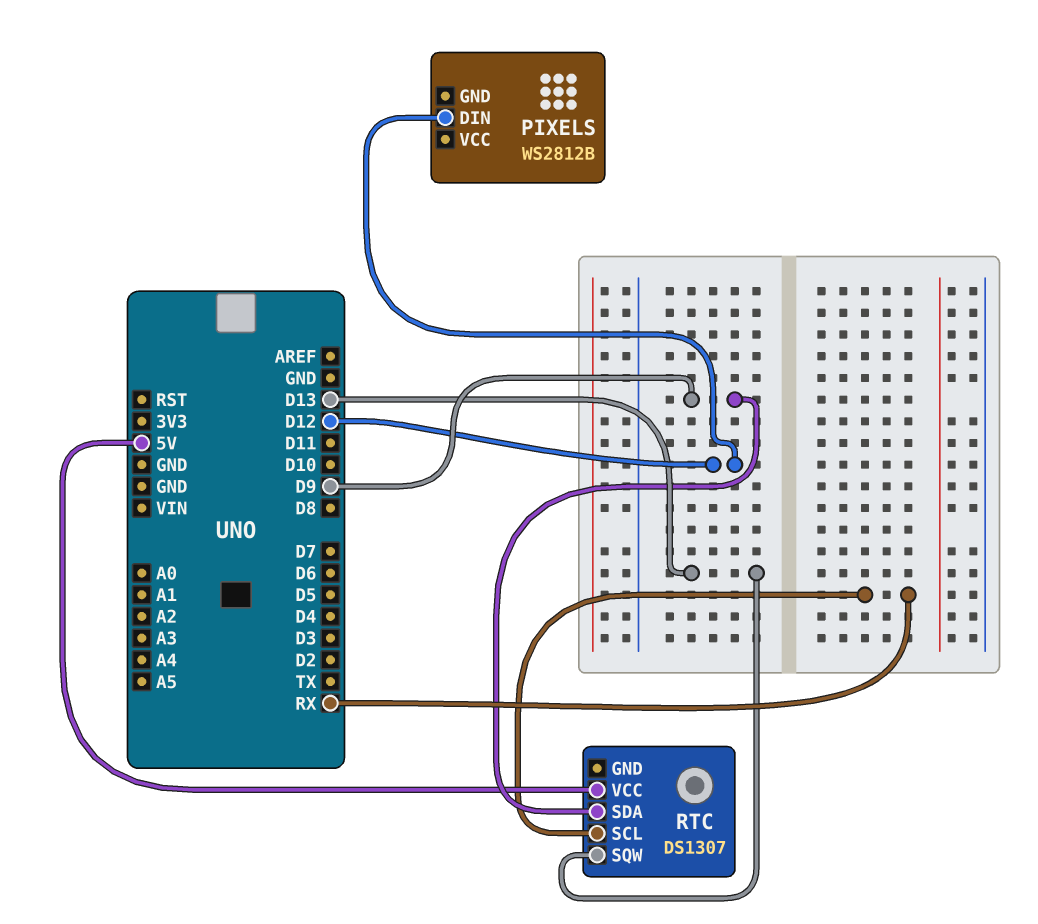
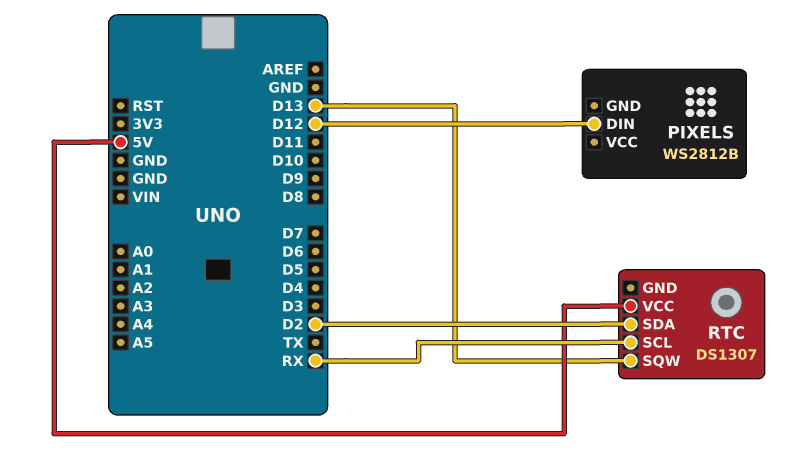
RTC pin SDA: D9 -> D2

